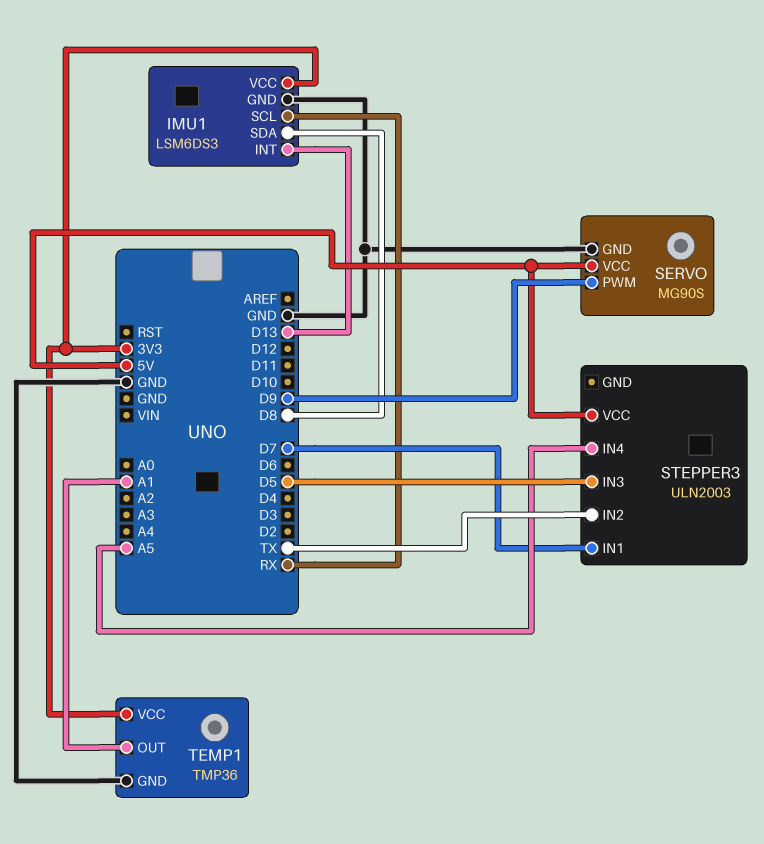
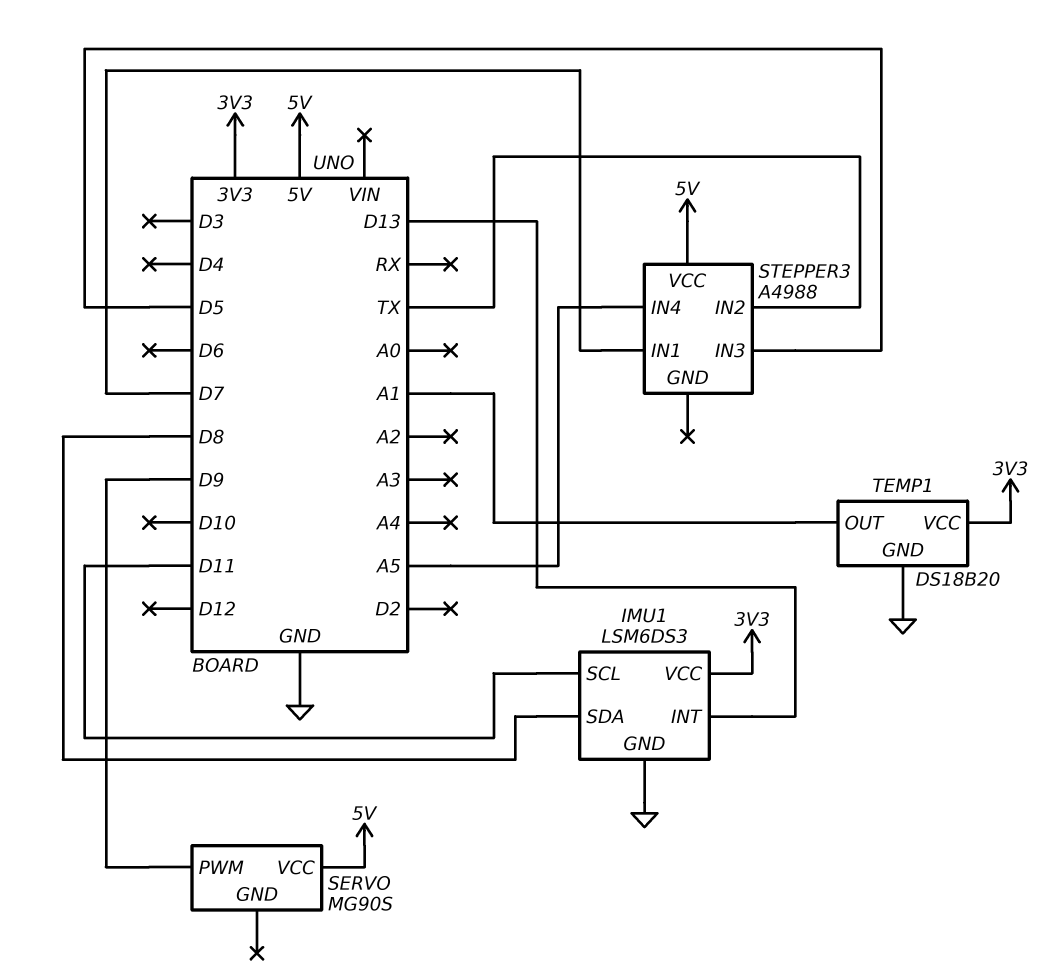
IMU1 pin SCL: RX -> D11
SERVO pin GND: GND -> none
STEPPER3: ULN2003 -> A4988
TEMP1: TMP36 -> DS18B20

